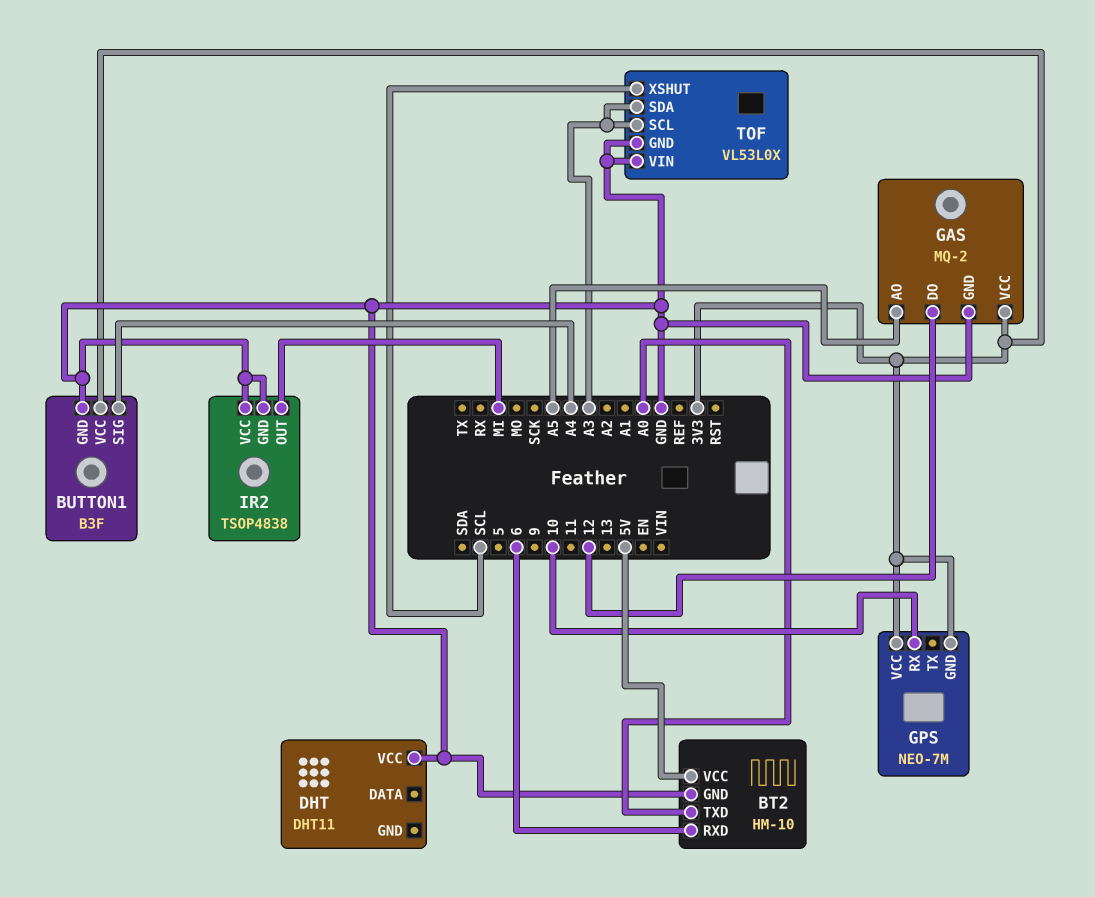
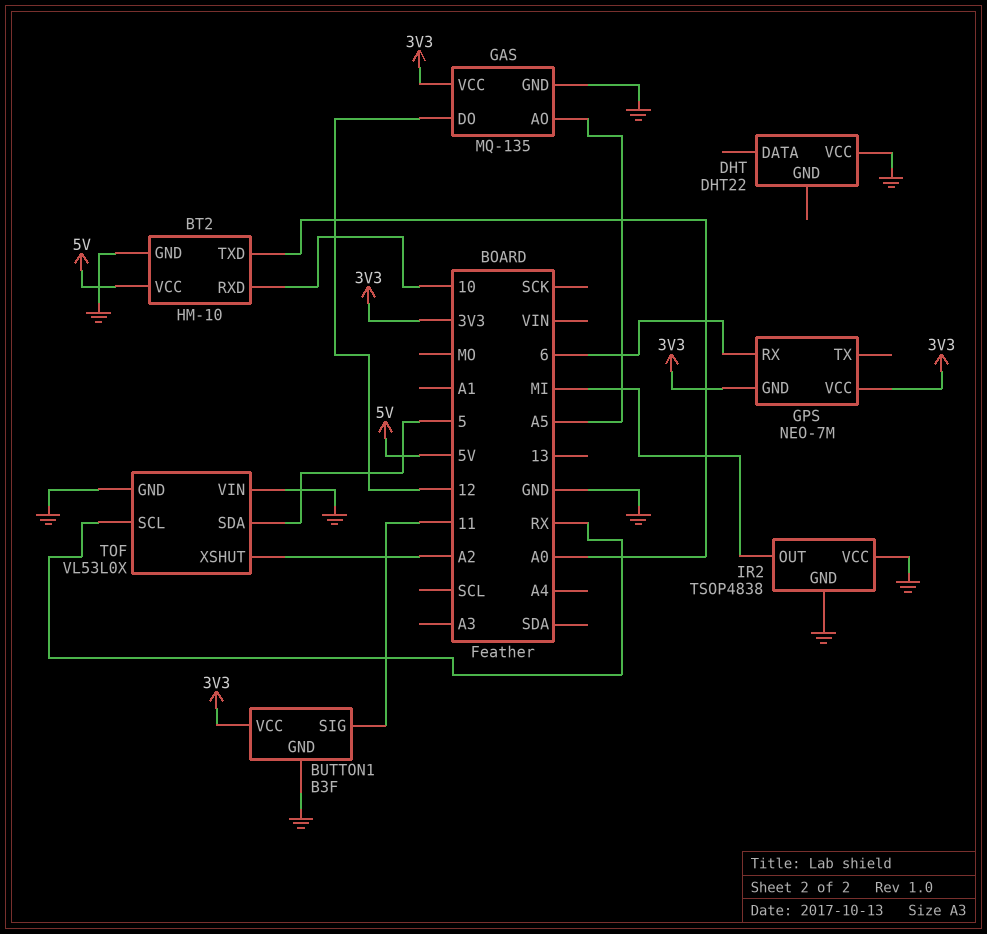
BT2 pin RXD: 6 -> 10
BUTTON1 pin SIG: A4 -> 11
DHT: DHT11 -> DHT22
GAS: MQ-2 -> MQ-135
GPS pin RX: 10 -> 6
TOF pin SCL: A3 -> RX
TOF pin SDA: A3 -> 5
TOF pin XSHUT: SCL -> A2

